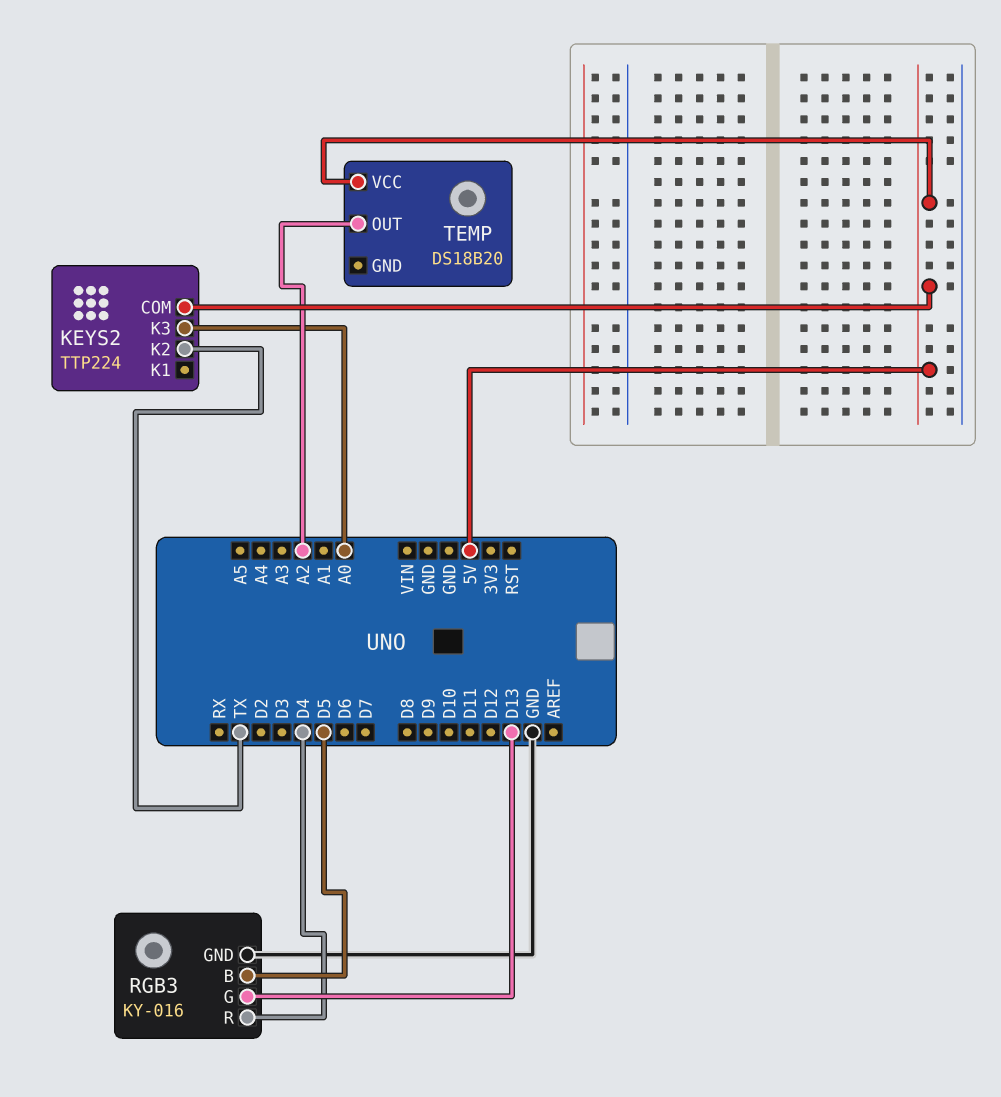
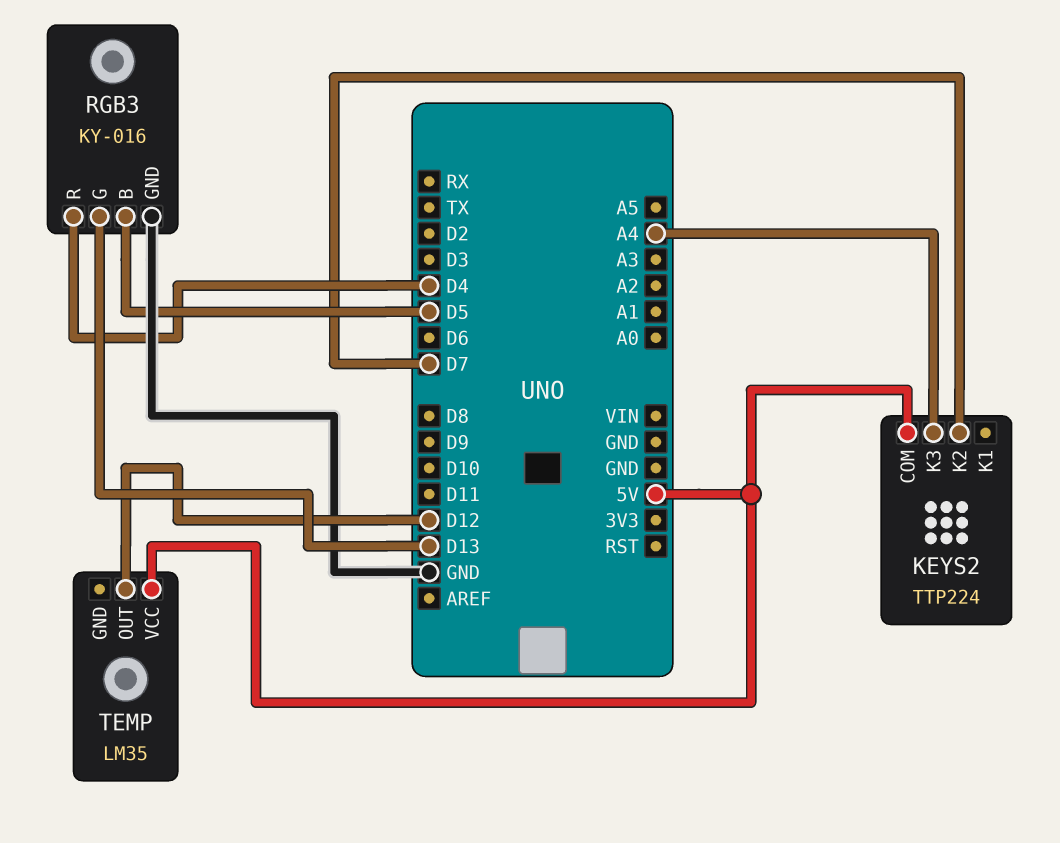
KEYS2 pin K2: TX -> D7
KEYS2 pin K3: A0 -> A4
TEMP: DS18B20 -> LM35
TEMP pin OUT: A2 -> D12

